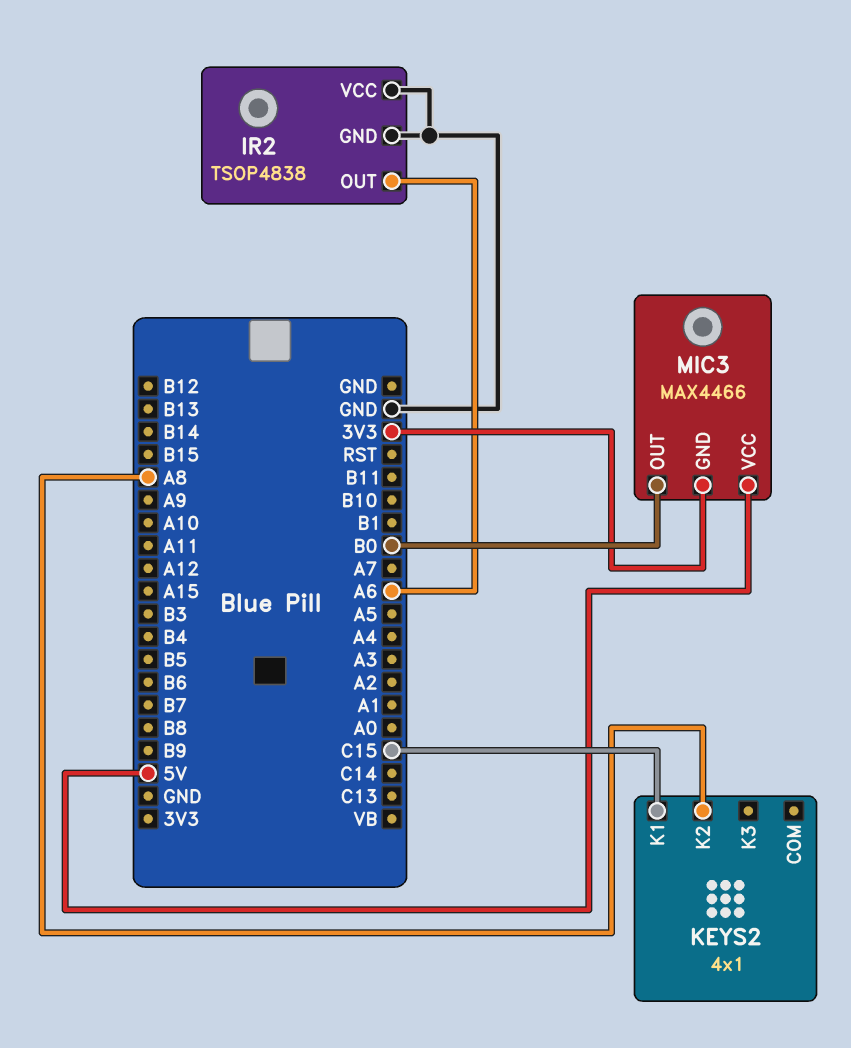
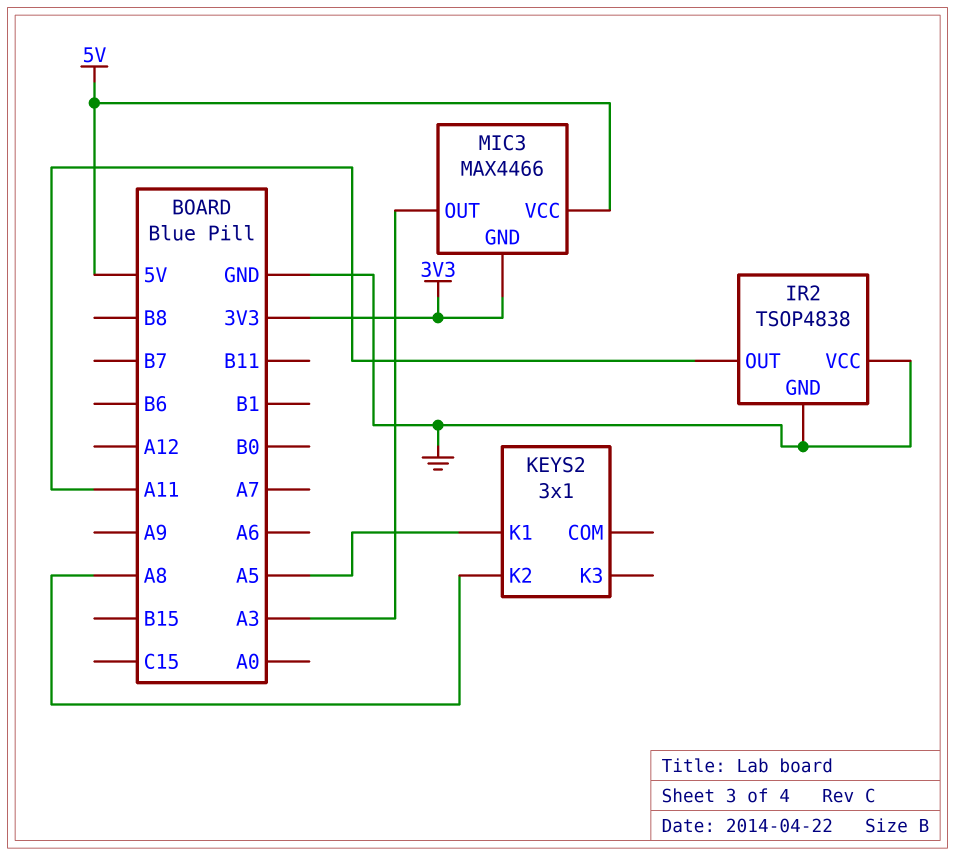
IR2 pin OUT: A6 -> A11
KEYS2: 4x1 -> 3x1
KEYS2 pin K1: C15 -> A5
MIC3 pin OUT: B0 -> A3

